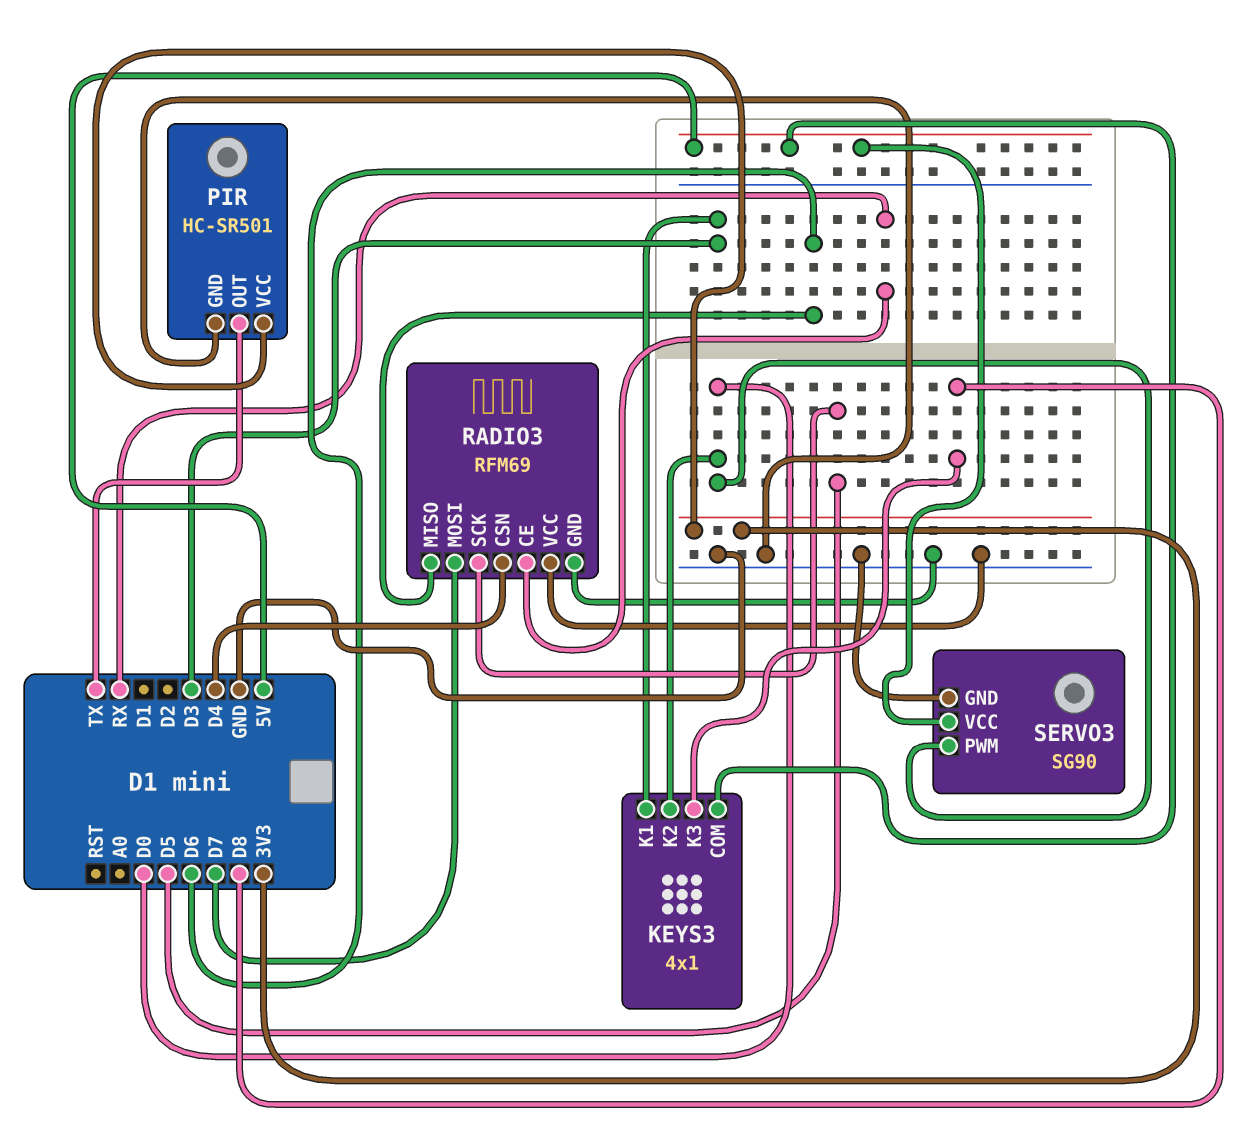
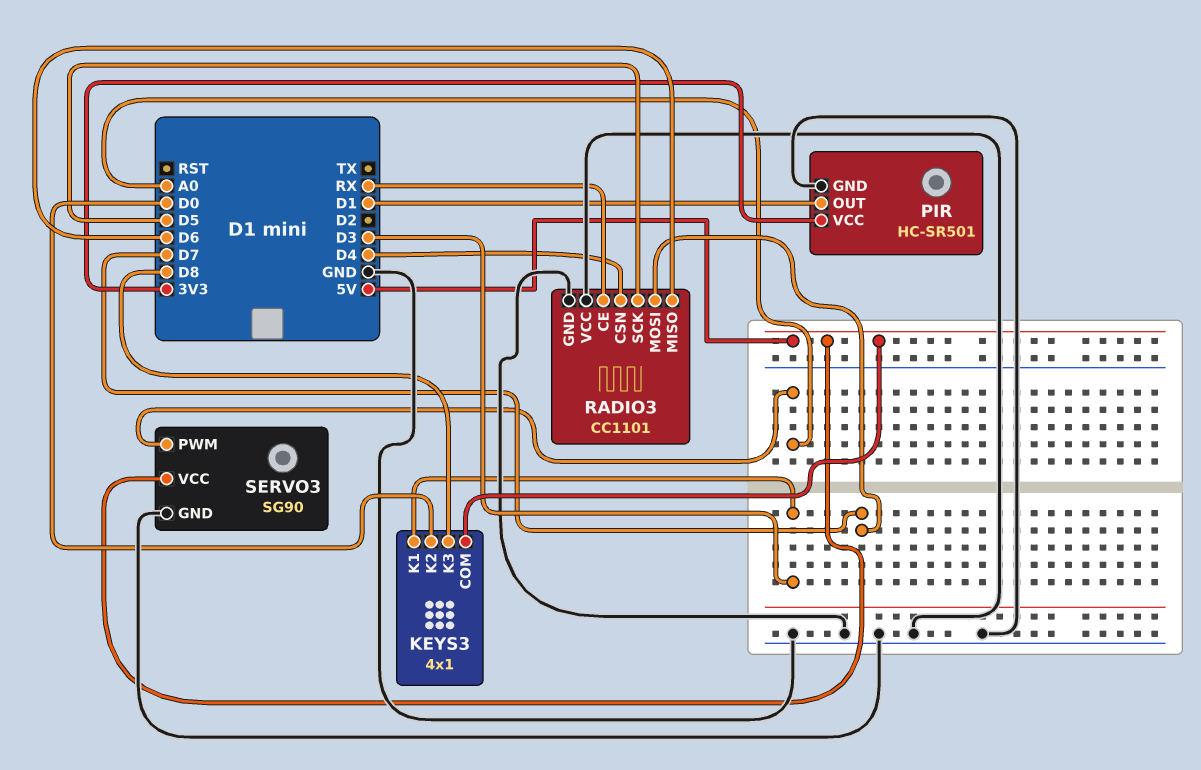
PIR pin OUT: TX -> D1
RADIO3: RFM69 -> CC1101
SERVO3 pin PWM: D0 -> A0

